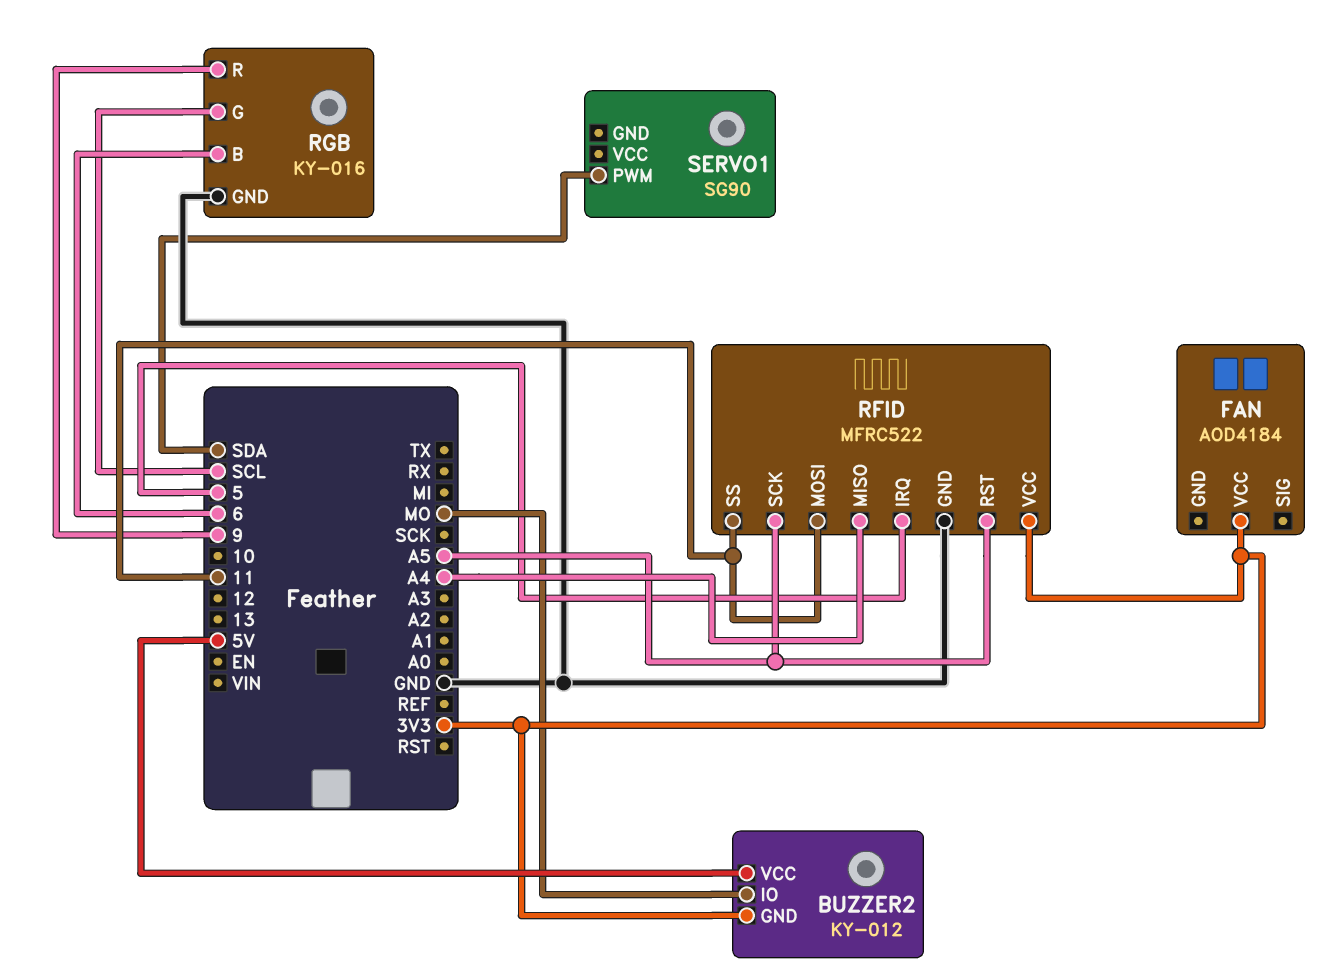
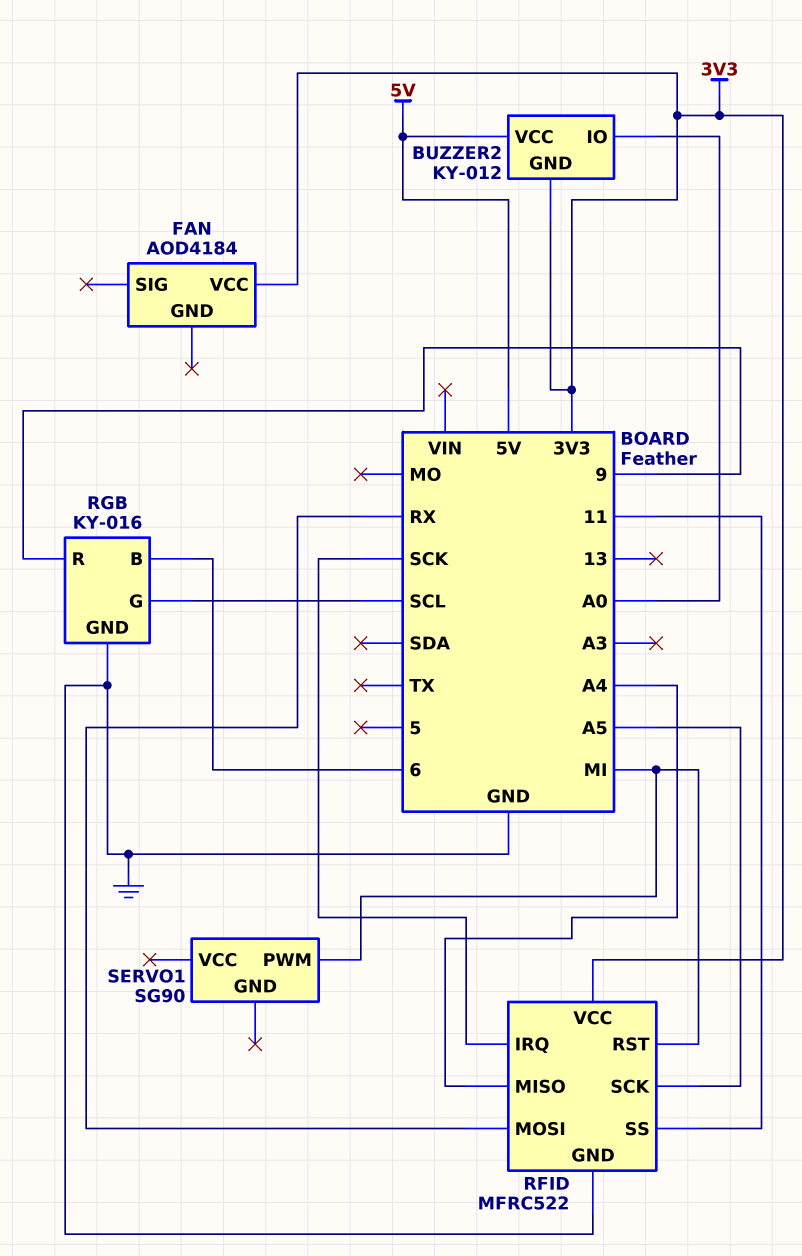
BUZZER2 pin IO: MO -> A0
RFID pin IRQ: 5 -> SCK
RFID pin MOSI: 11 -> RX
RFID pin RST: A5 -> MI
SERVO1 pin PWM: SDA -> MI

